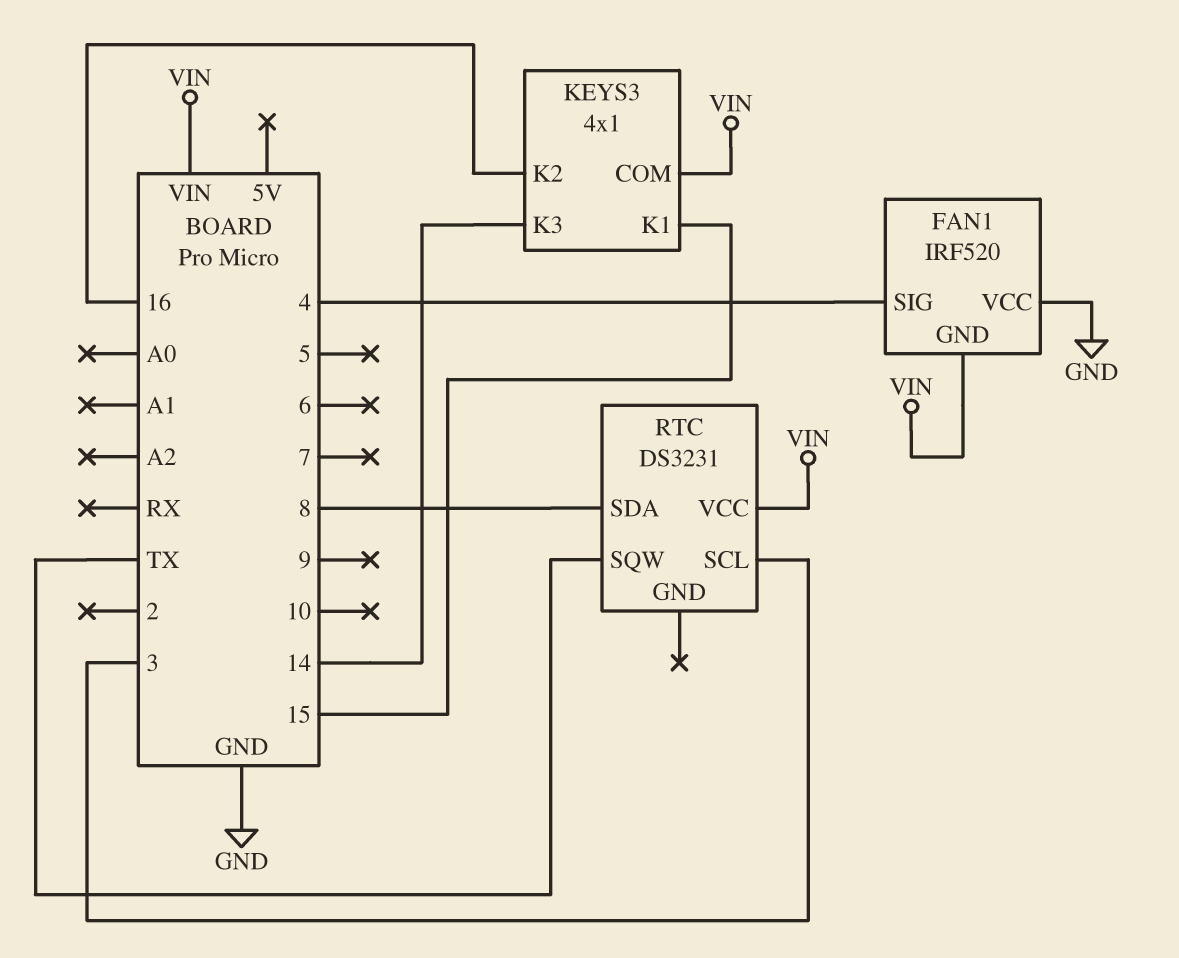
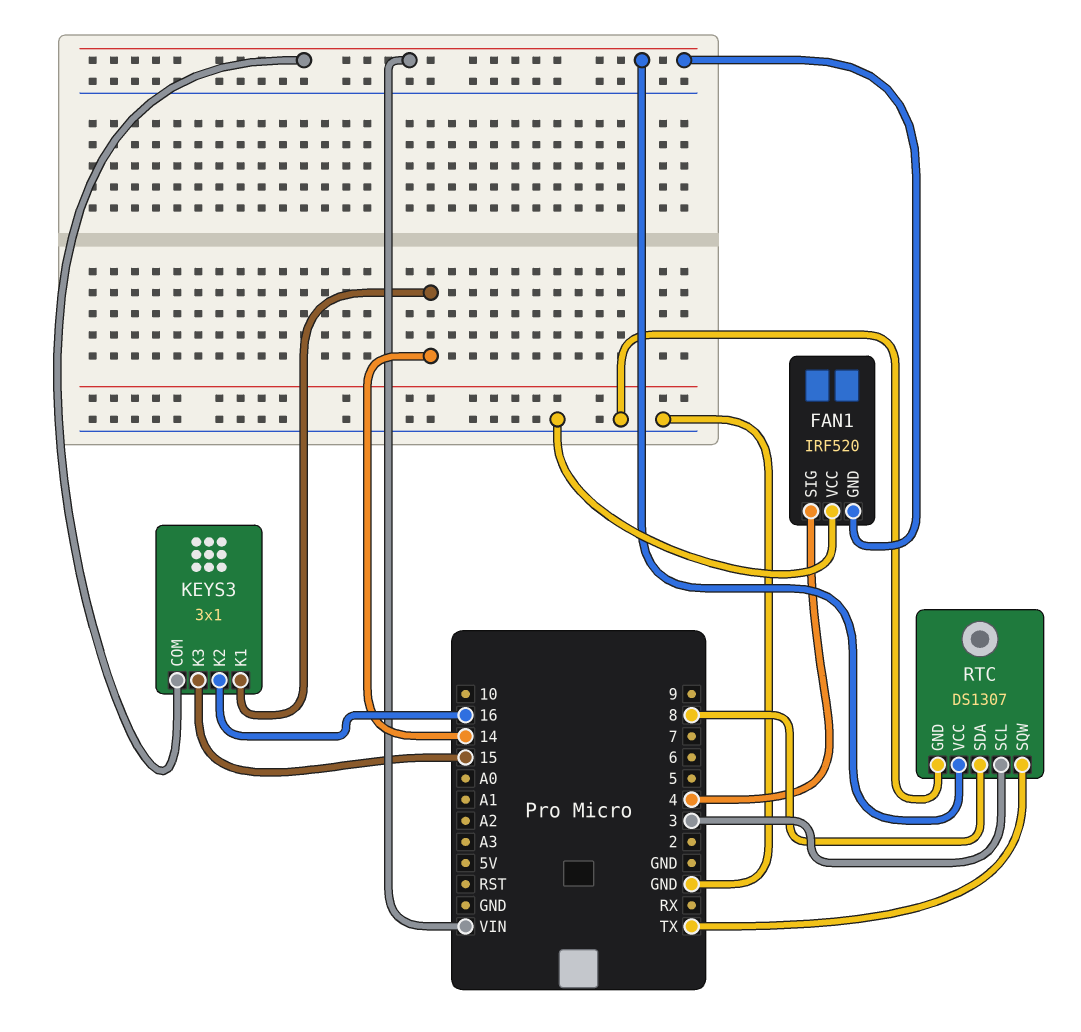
KEYS3: 4x1 -> 3x1
KEYS3 pin K1: 15 -> 14
KEYS3 pin K3: 14 -> 15
RTC: DS3231 -> DS1307
RTC pin GND: none -> GND

